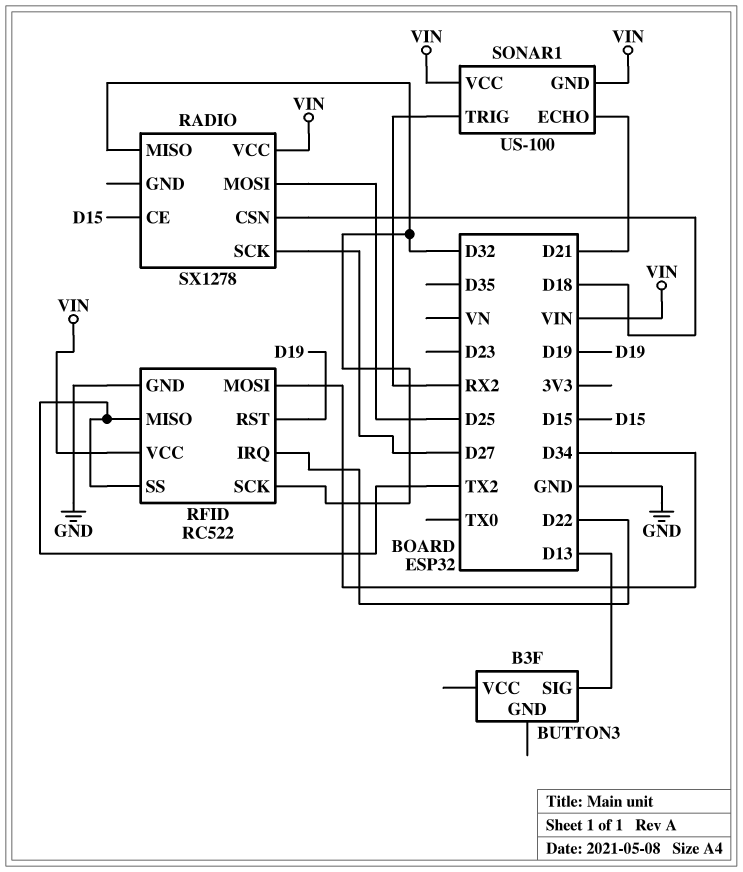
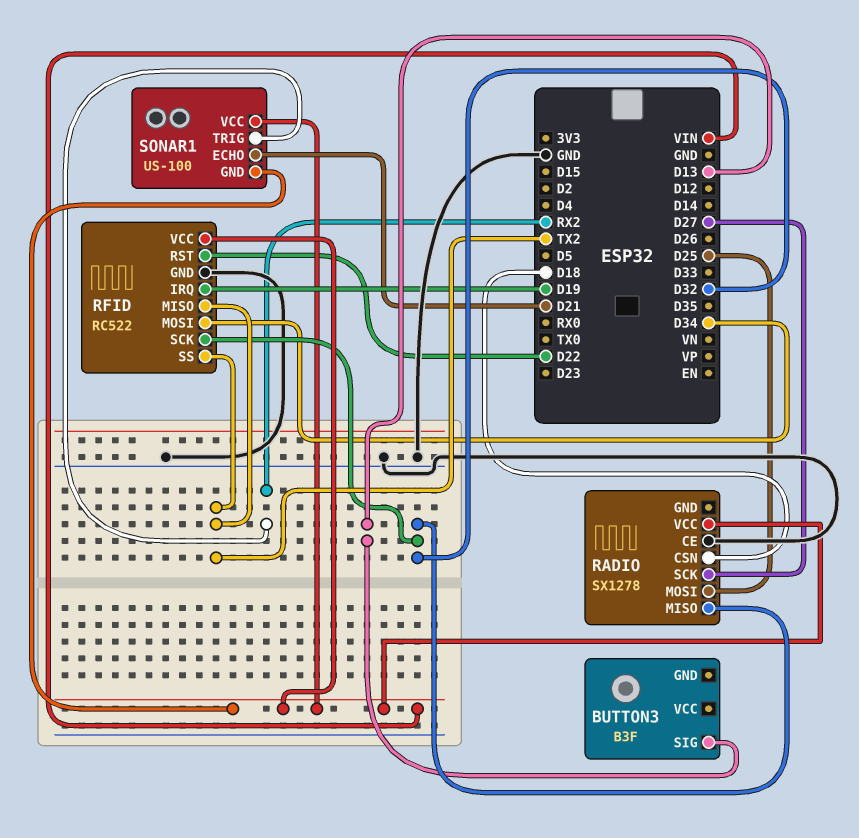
RADIO pin CE: D15 -> GND
RFID pin IRQ: D22 -> D19
RFID pin RST: D19 -> D22

